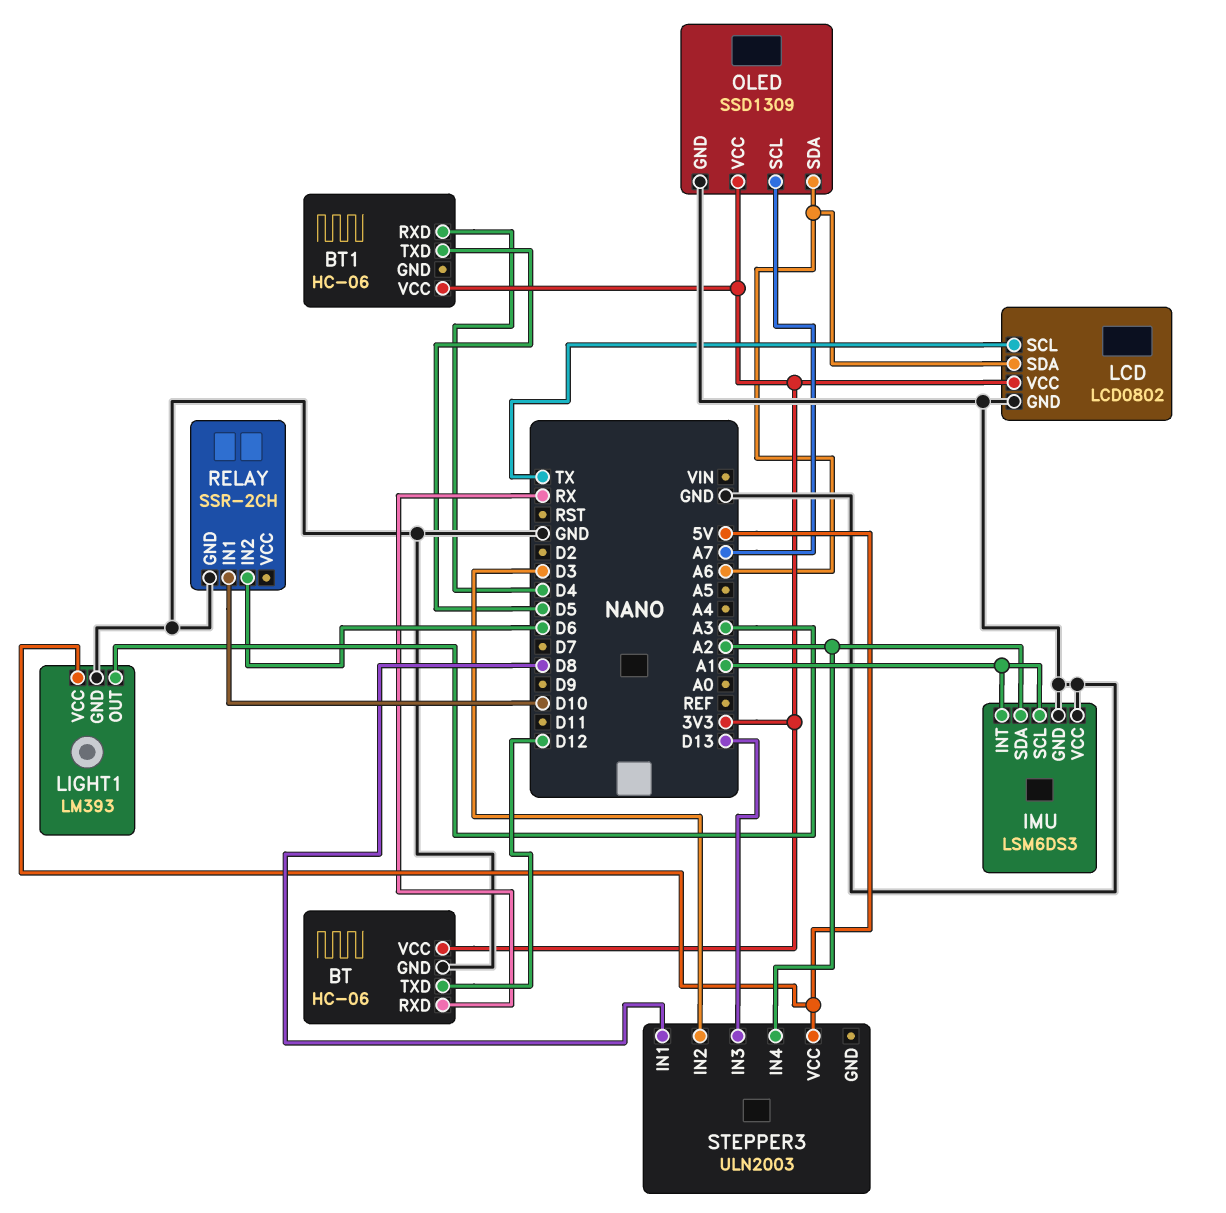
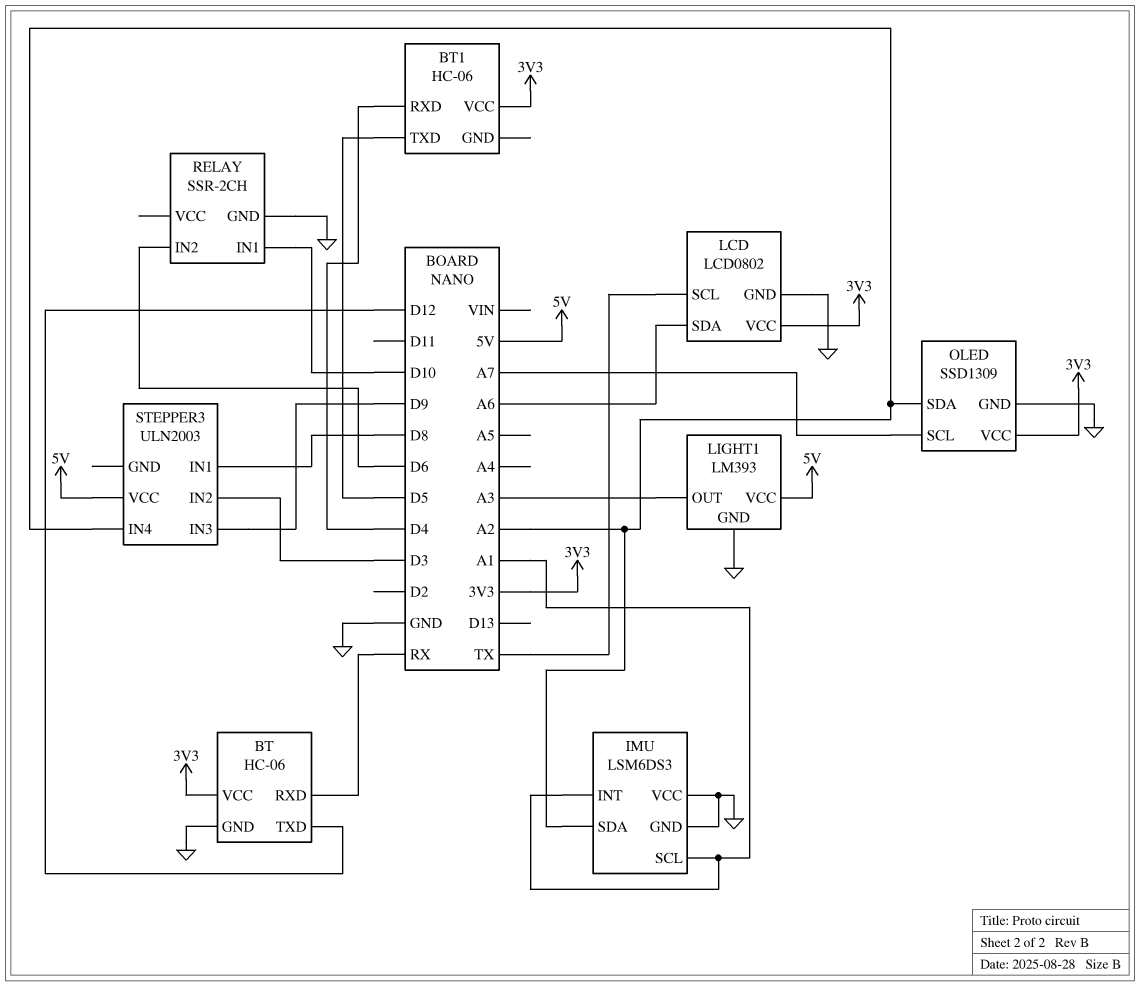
OLED pin SDA: A6 -> A2
STEPPER3 pin IN3: D13 -> D9

